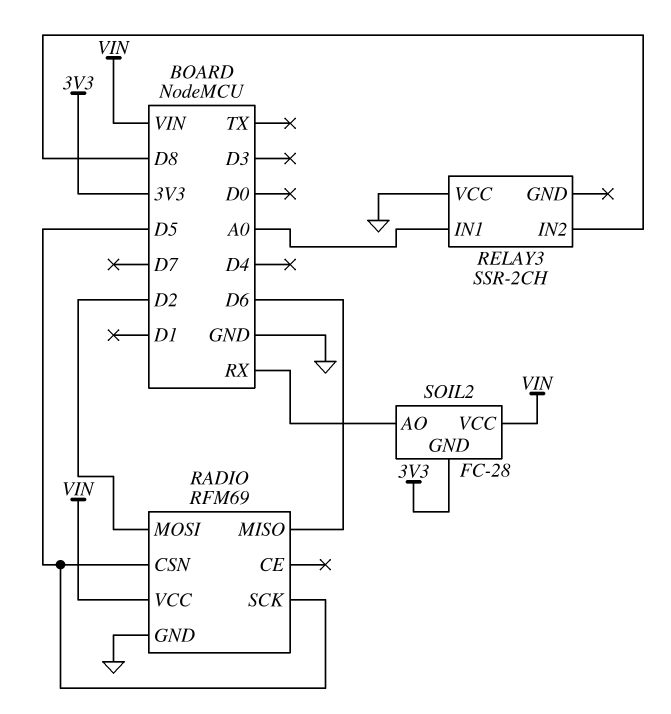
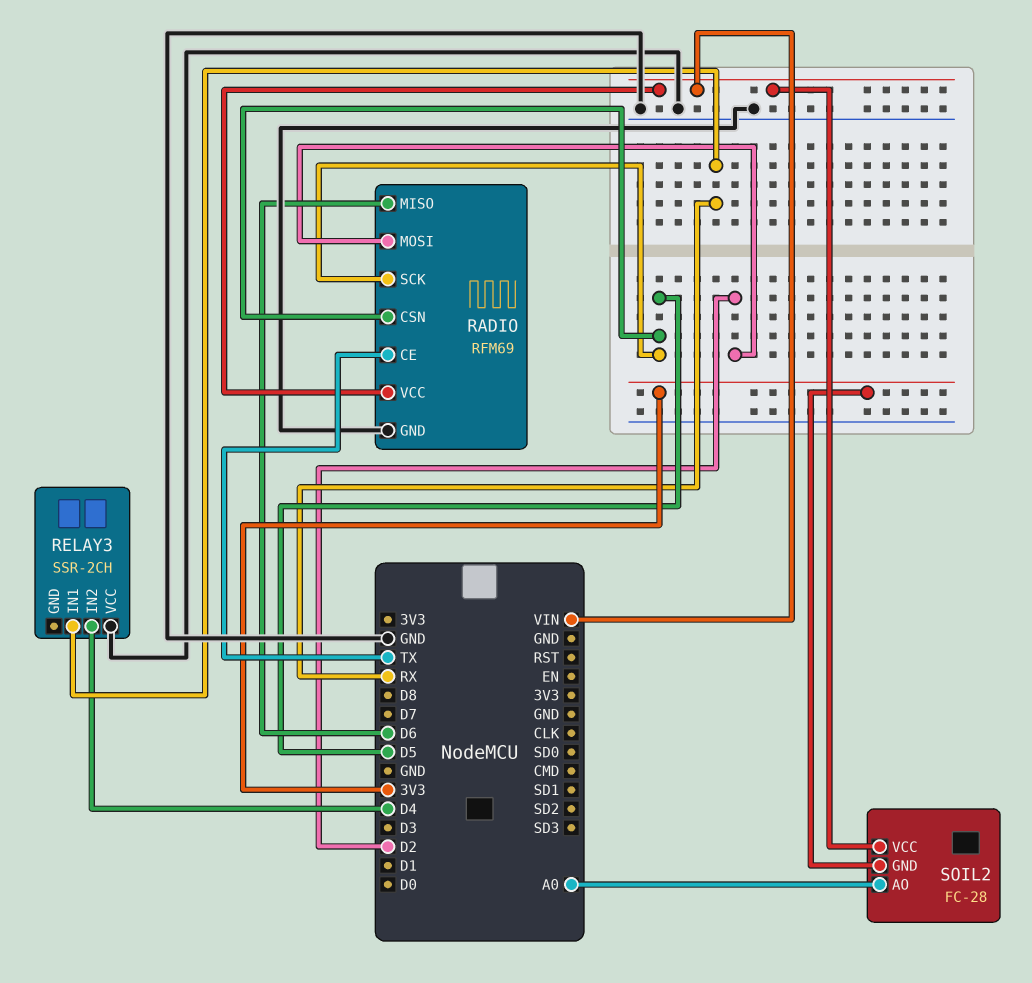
RADIO pin CE: none -> TX
RELAY3 pin IN1: A0 -> RX
RELAY3 pin IN2: D8 -> D4
SOIL2 pin AO: RX -> A0

